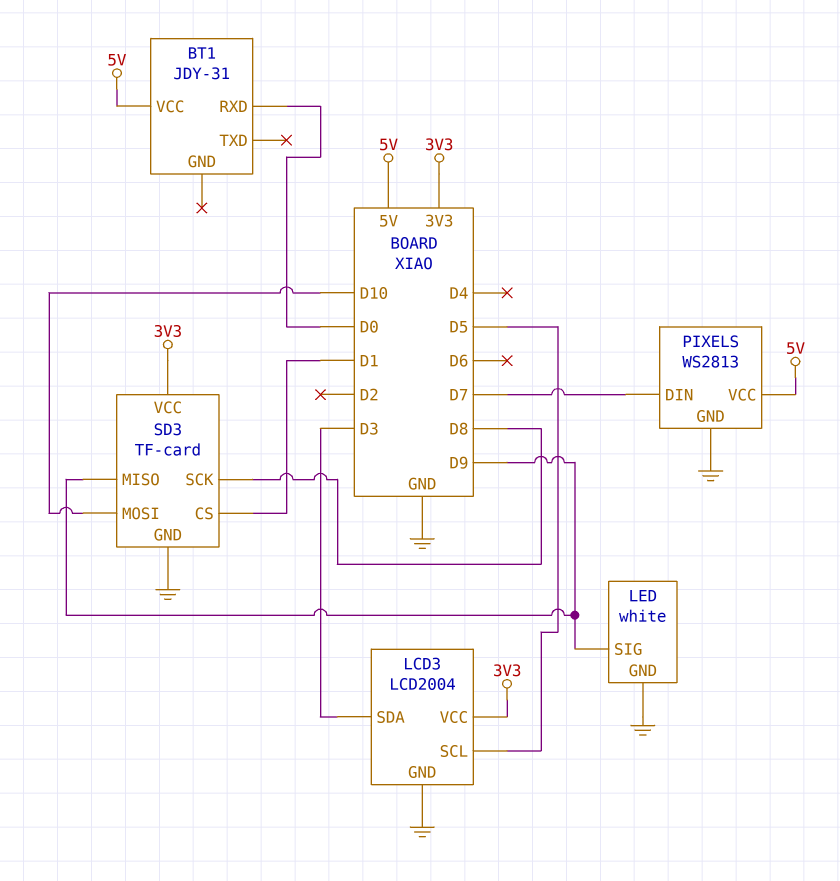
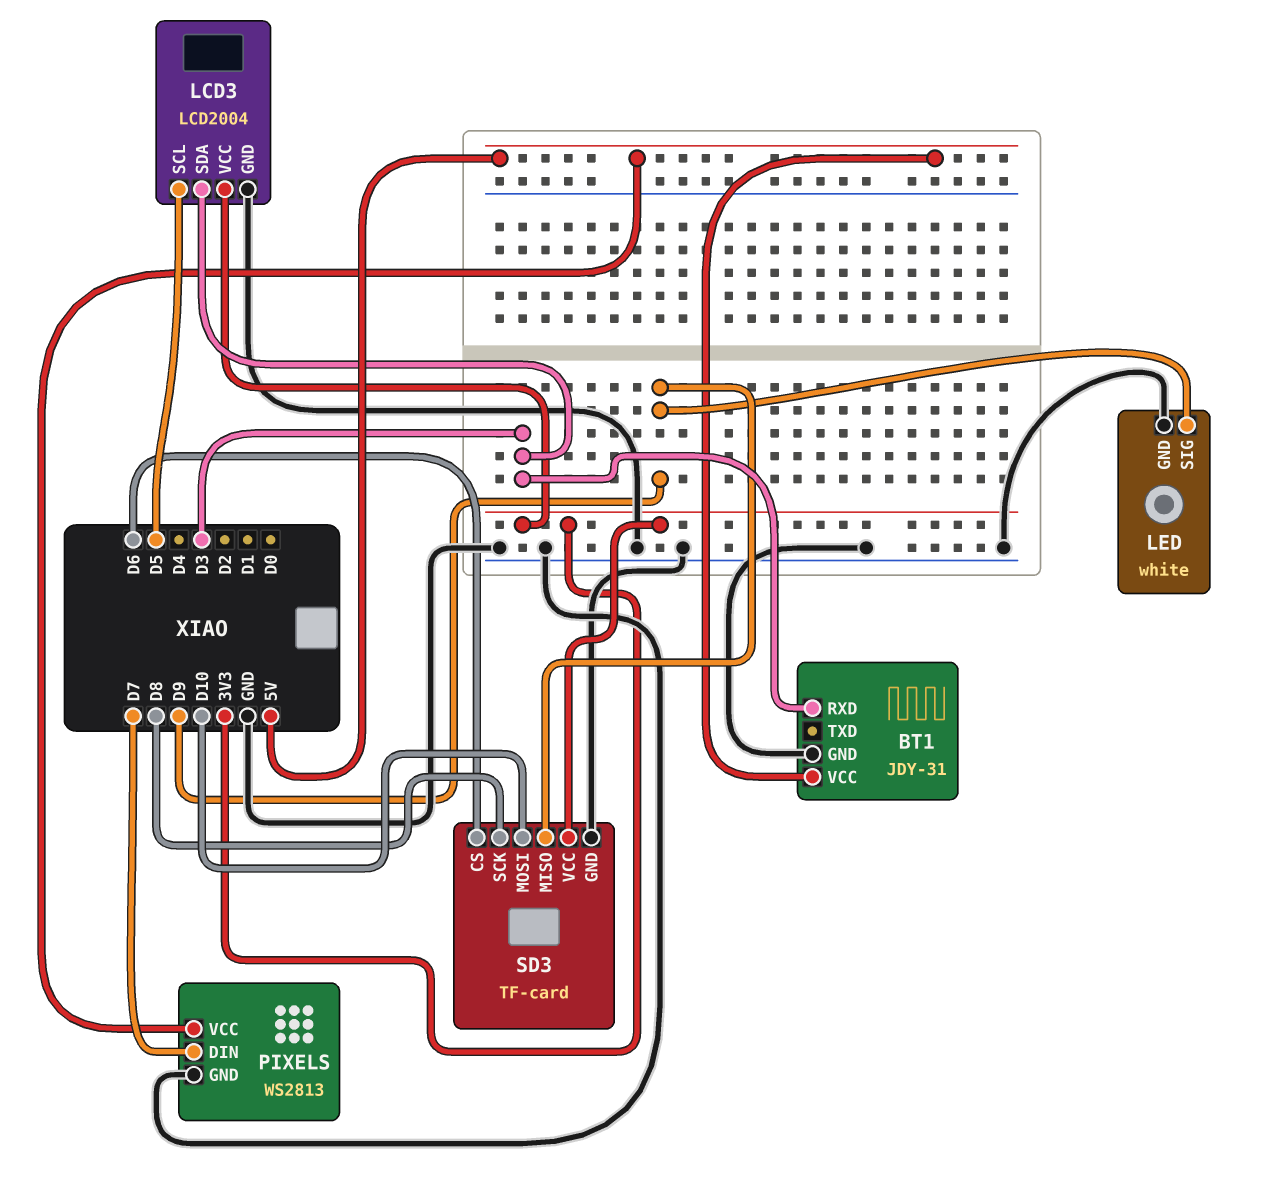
BT1 pin GND: none -> GND
BT1 pin RXD: D0 -> D3
SD3 pin CS: D1 -> D6

